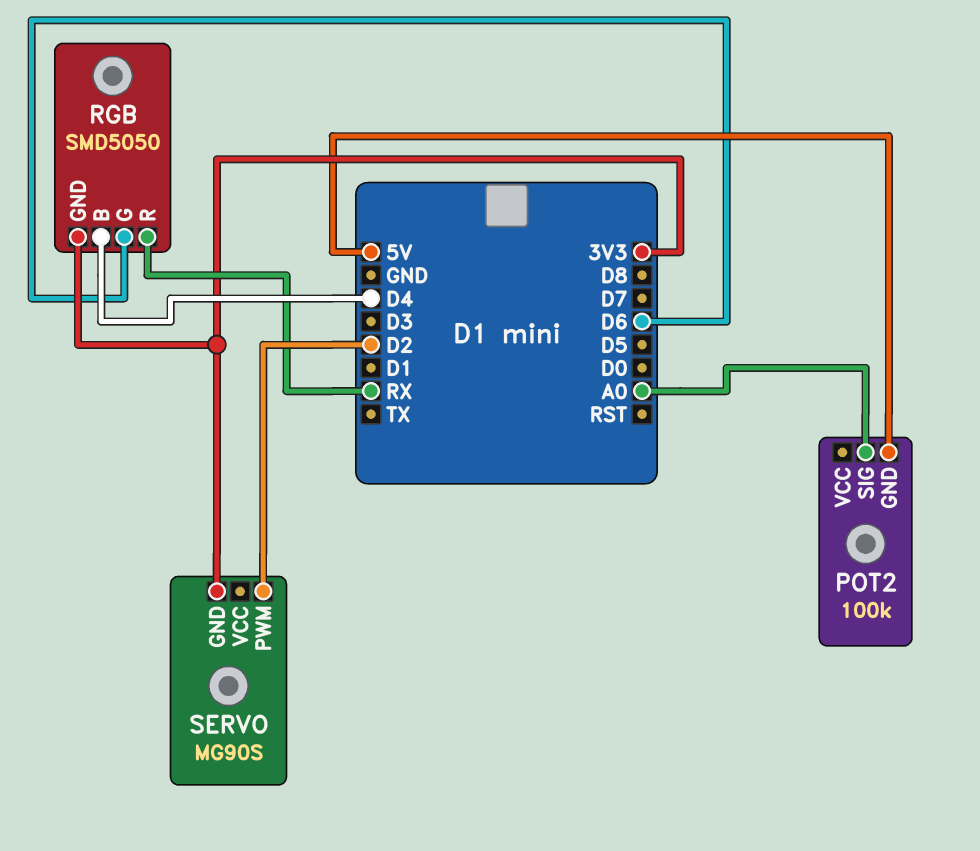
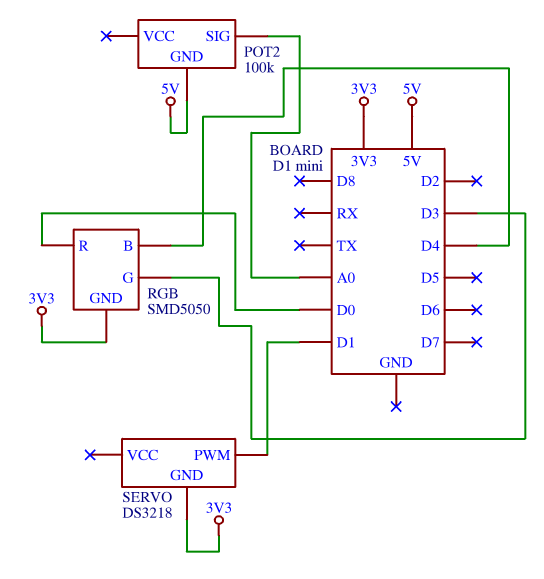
RGB pin G: D6 -> D3
RGB pin R: RX -> D0
SERVO: MG90S -> DS3218
SERVO pin PWM: D2 -> D1

